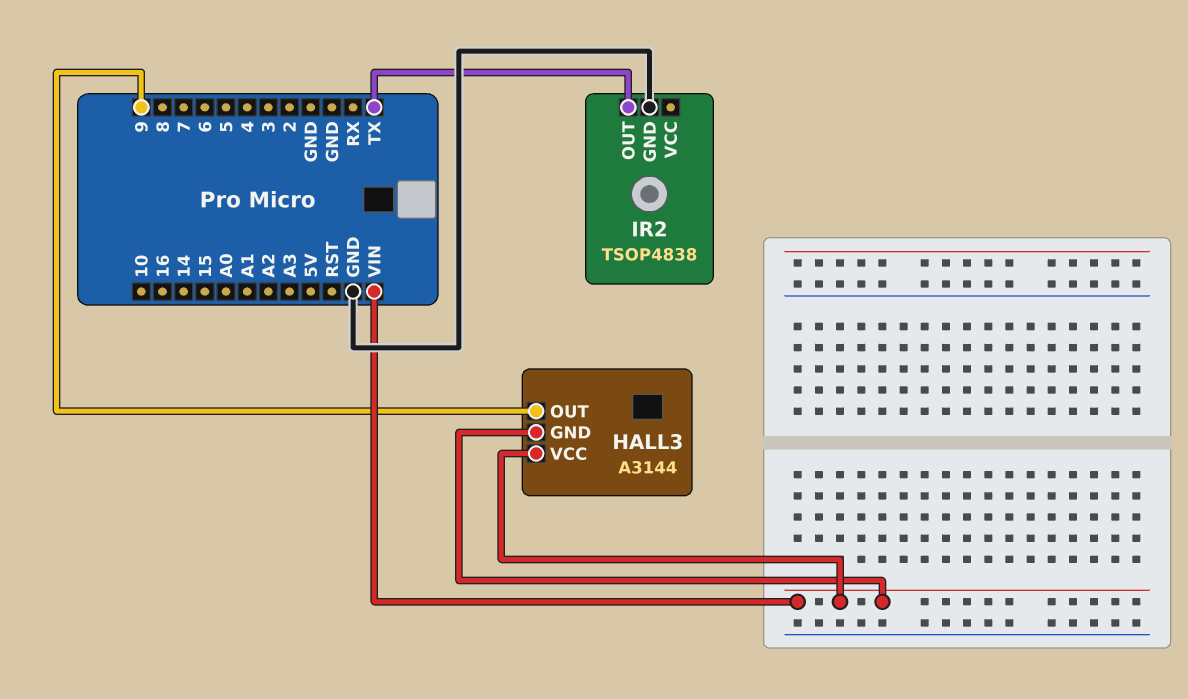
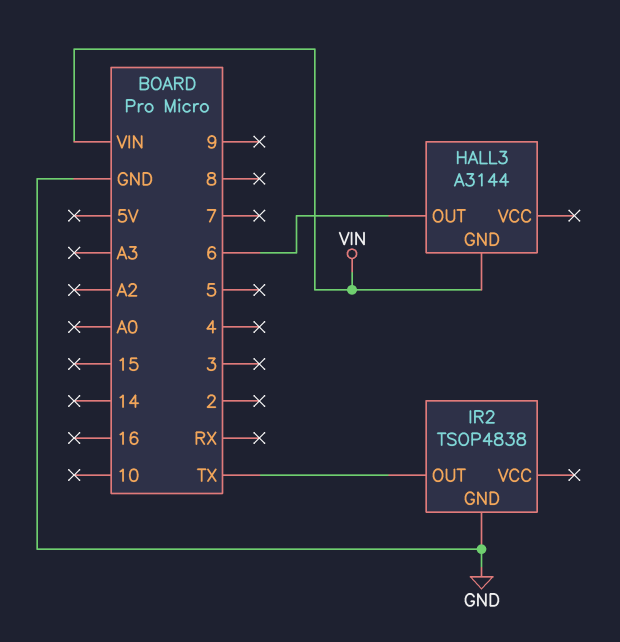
HALL3 pin OUT: 9 -> 6
HALL3 pin VCC: VIN -> none

